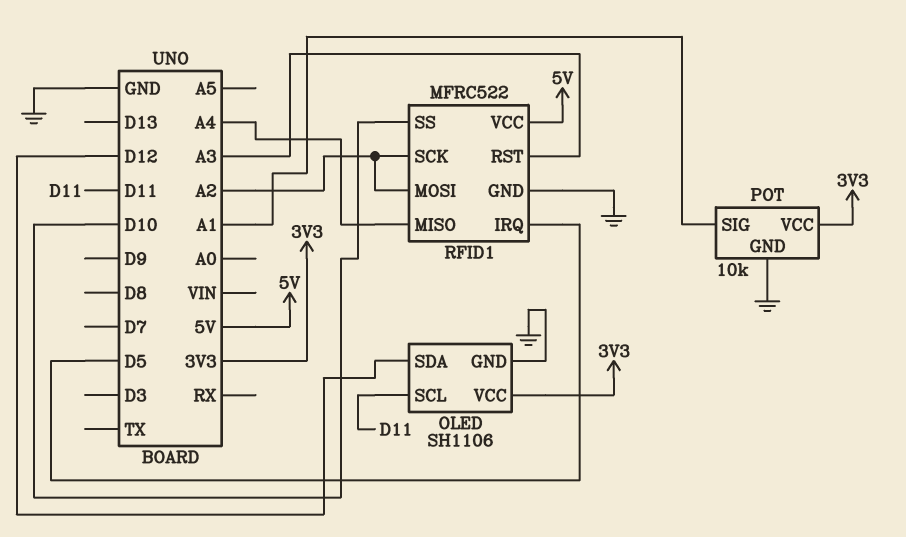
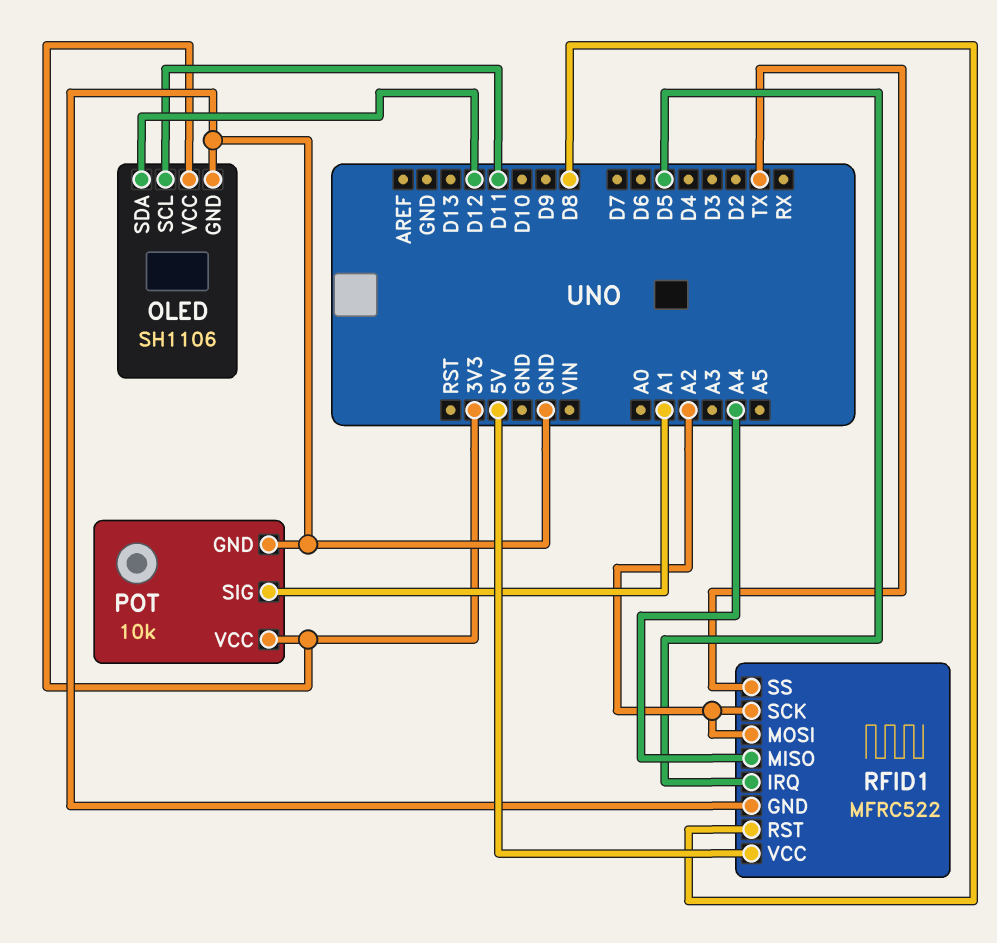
RFID1 pin RST: A3 -> D8
RFID1 pin SS: D10 -> TX

